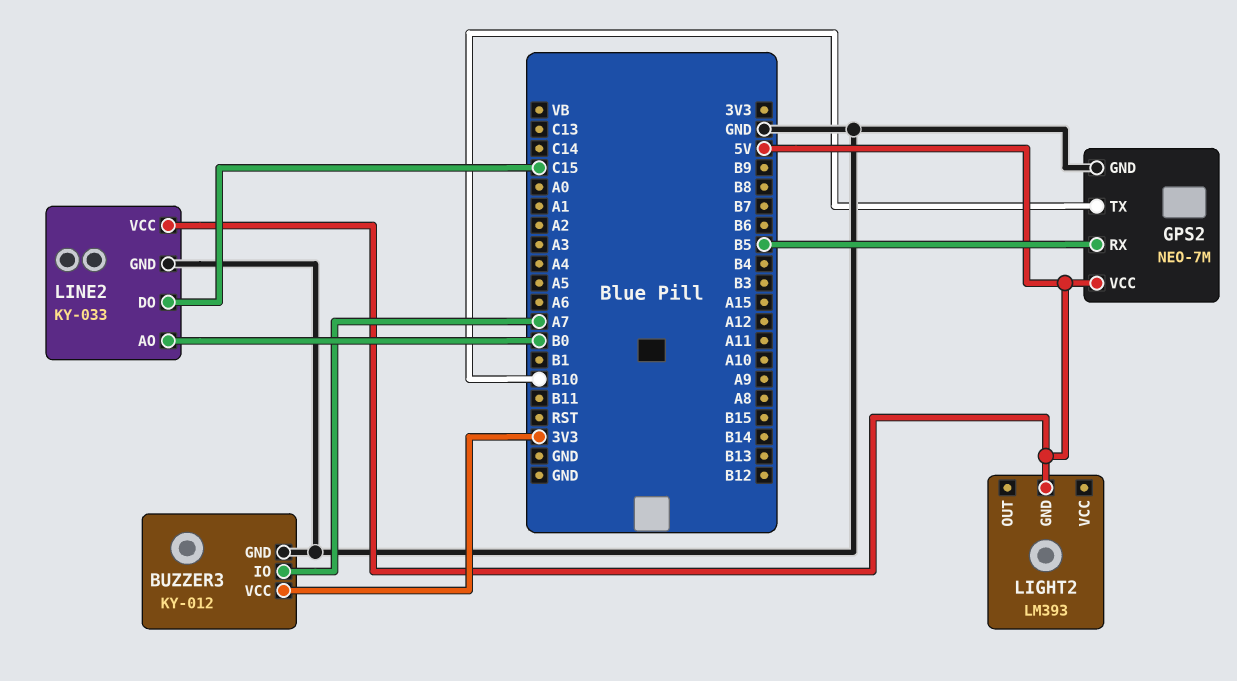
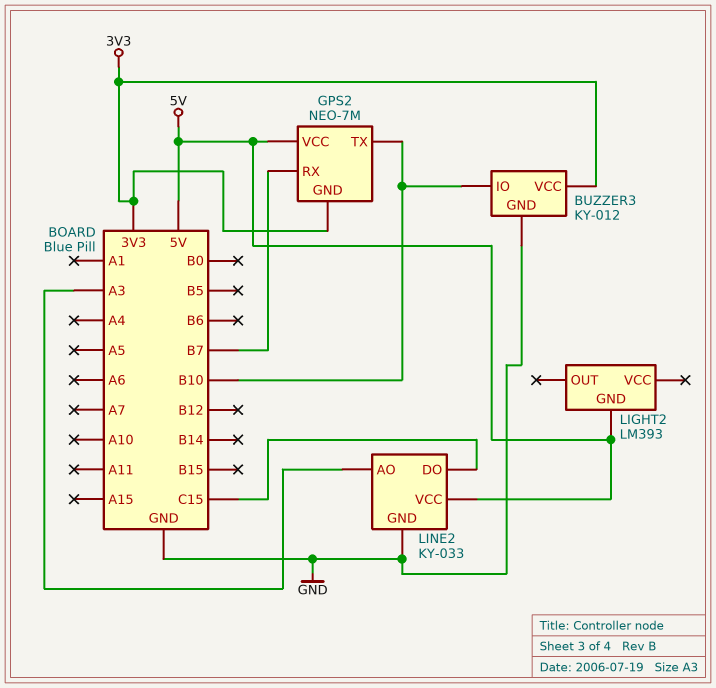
BUZZER3 pin IO: A7 -> B10
GPS2 pin GND: GND -> 3V3
GPS2 pin RX: B5 -> B7
LINE2 pin AO: B0 -> A3

